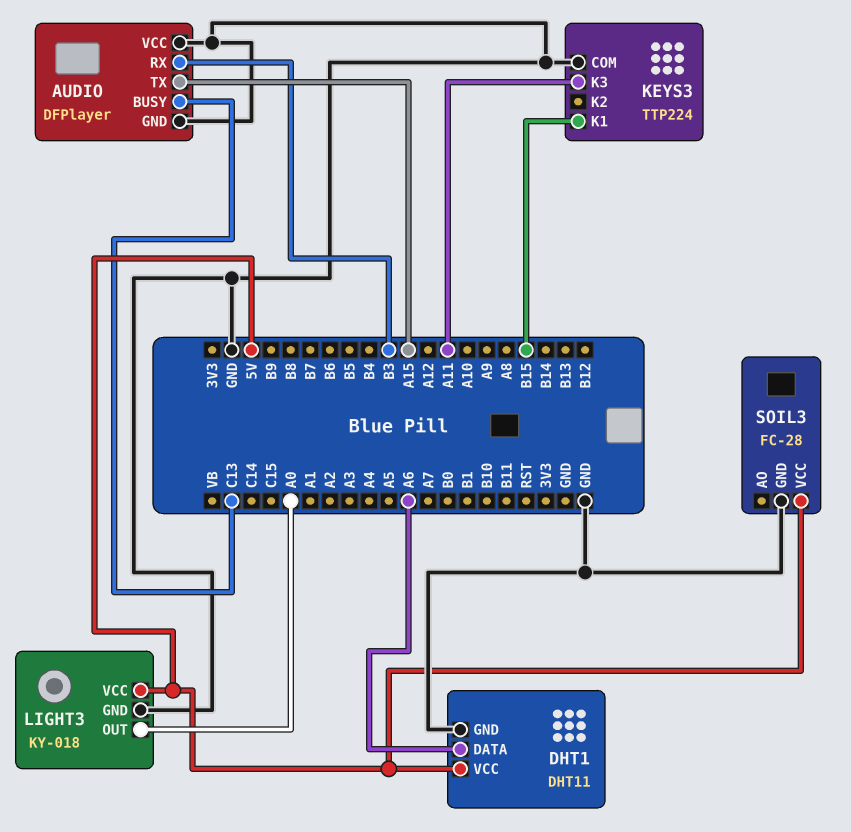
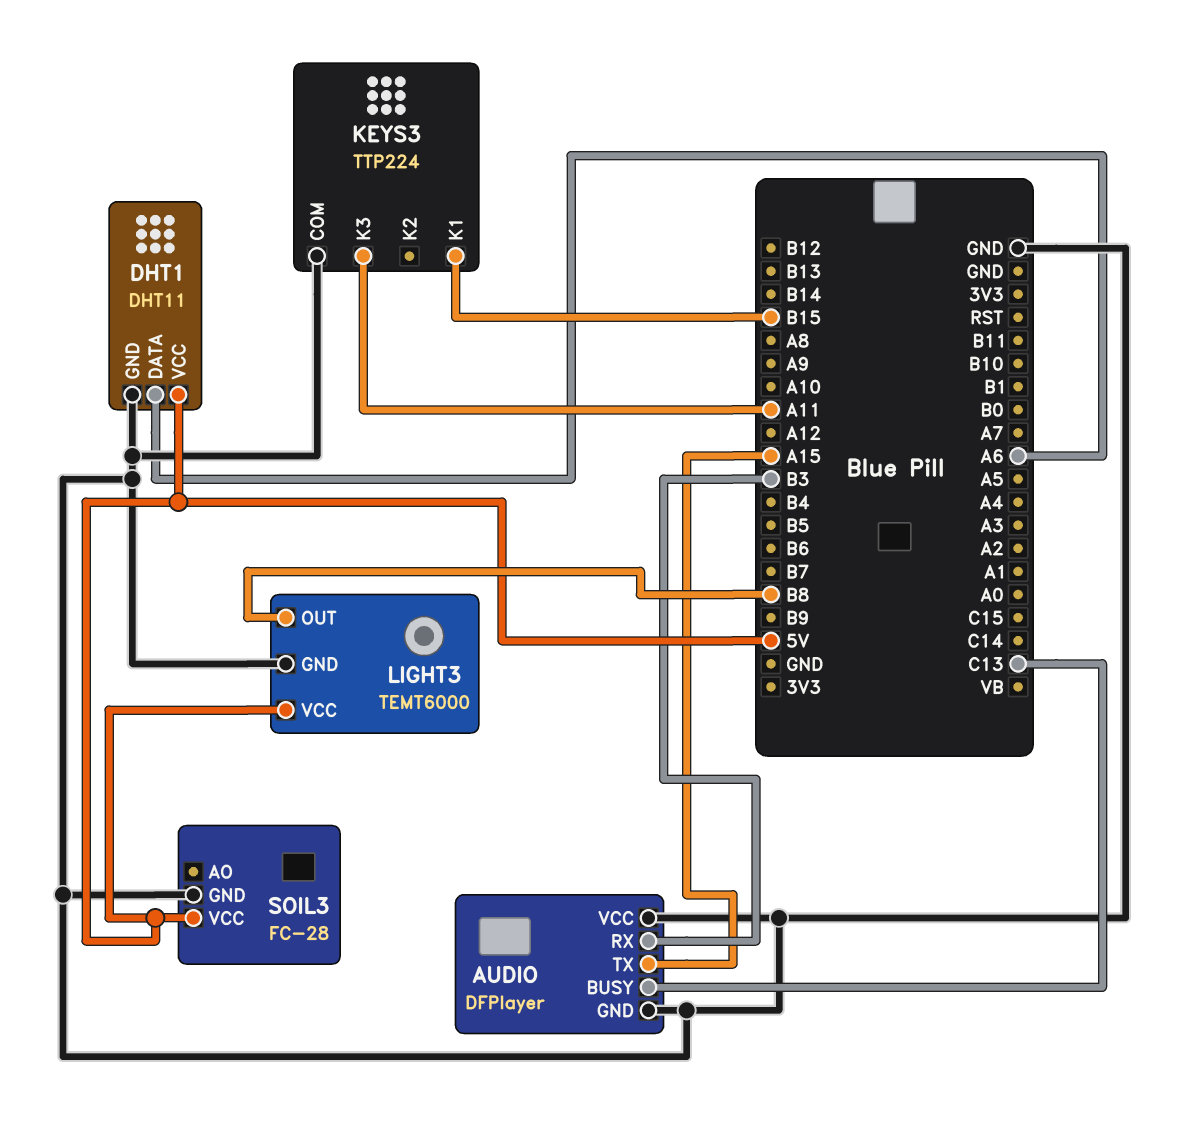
LIGHT3: KY-018 -> TEMT6000
LIGHT3 pin OUT: A0 -> B8

